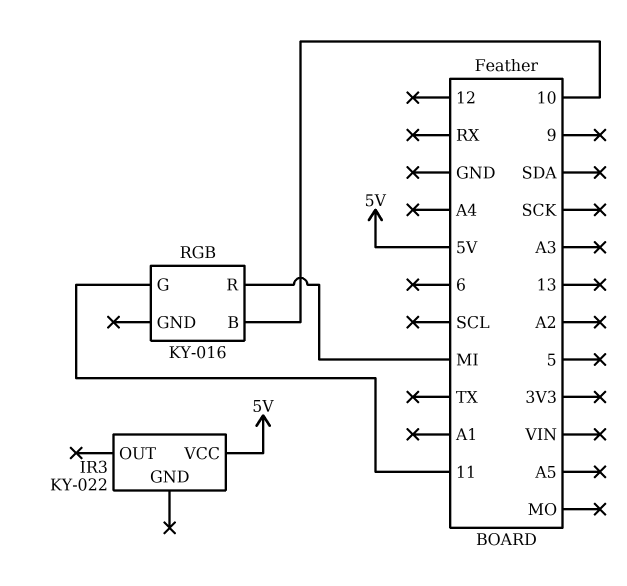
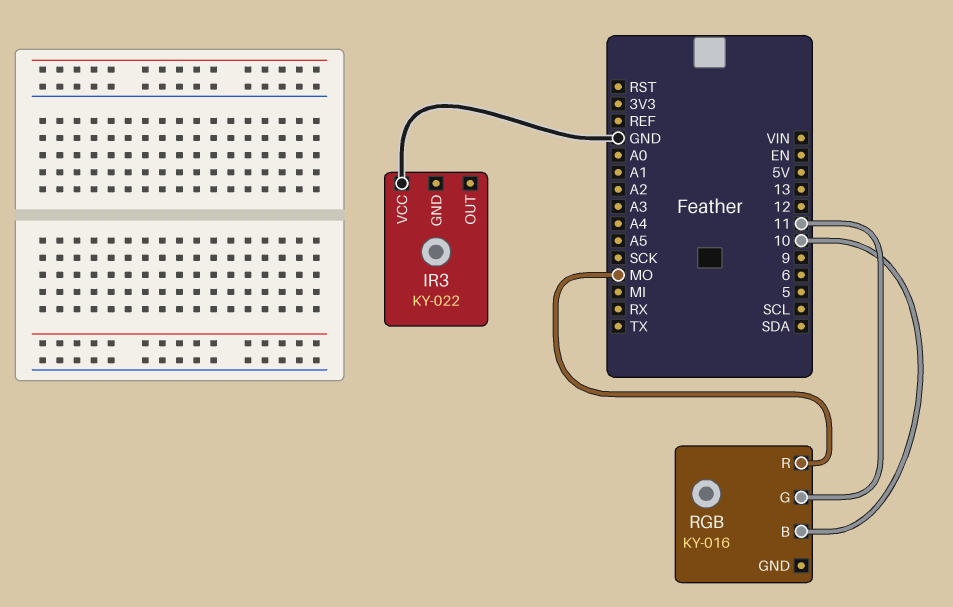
IR3 pin VCC: 5V -> GND
RGB pin R: MI -> MO

